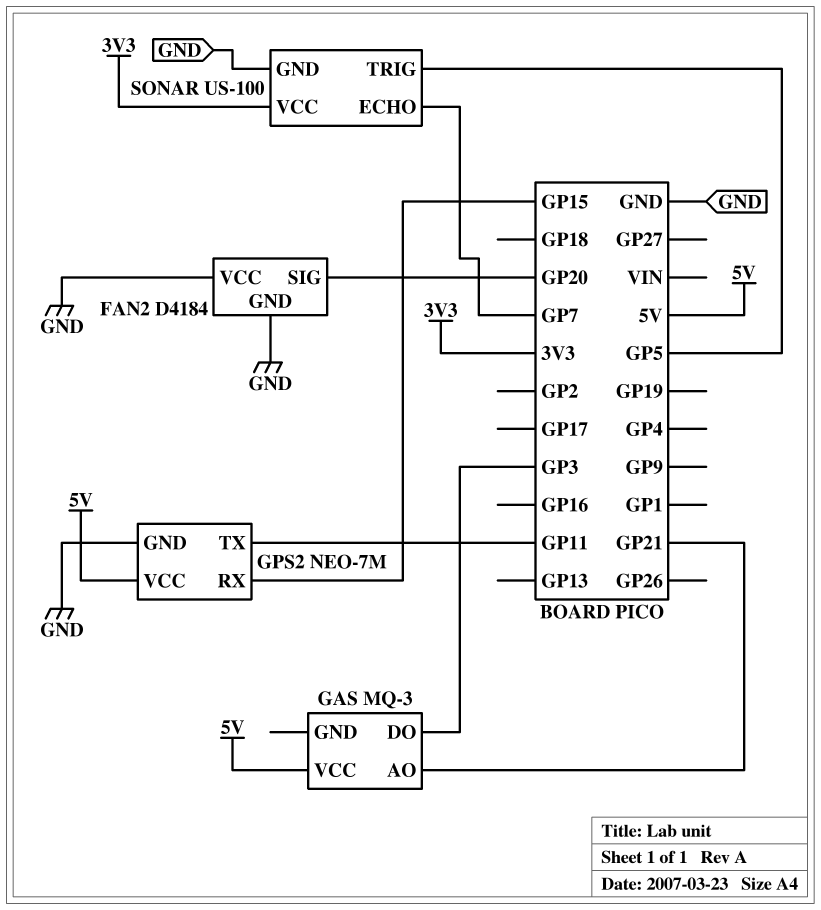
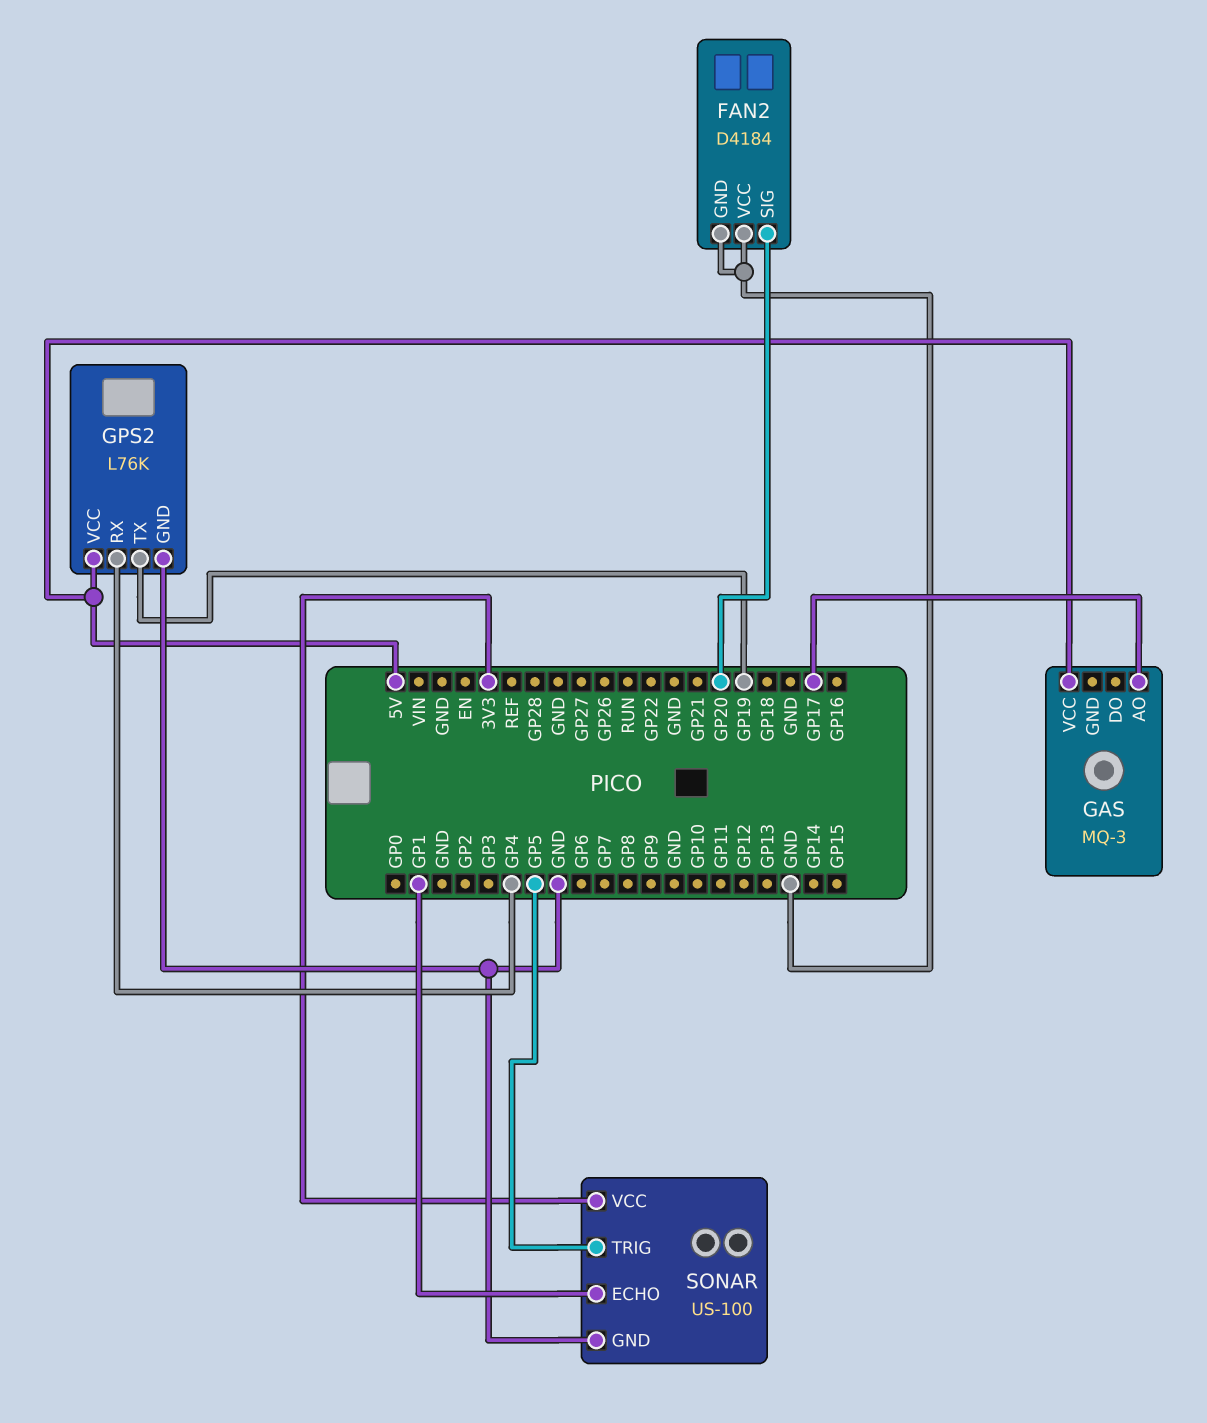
GAS pin AO: GP21 -> GP17
GAS pin DO: GP3 -> none
GPS2: NEO-7M -> L76K
GPS2 pin RX: GP15 -> GP4
GPS2 pin TX: GP11 -> GP19
SONAR pin ECHO: GP7 -> GP1

